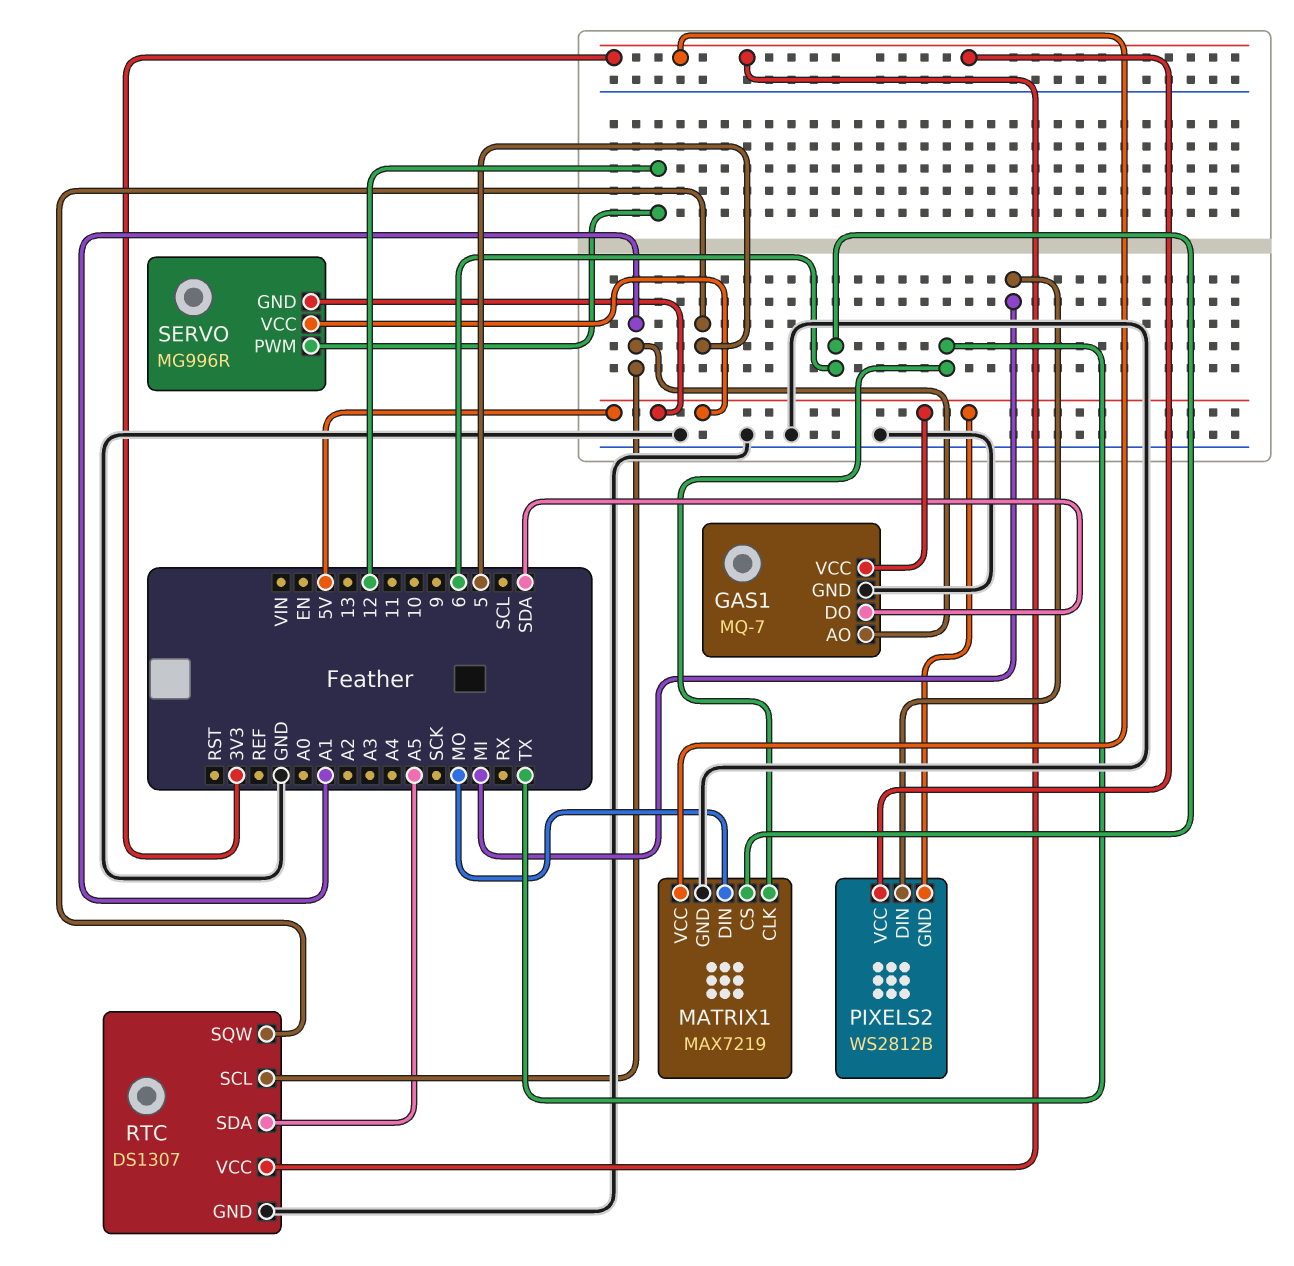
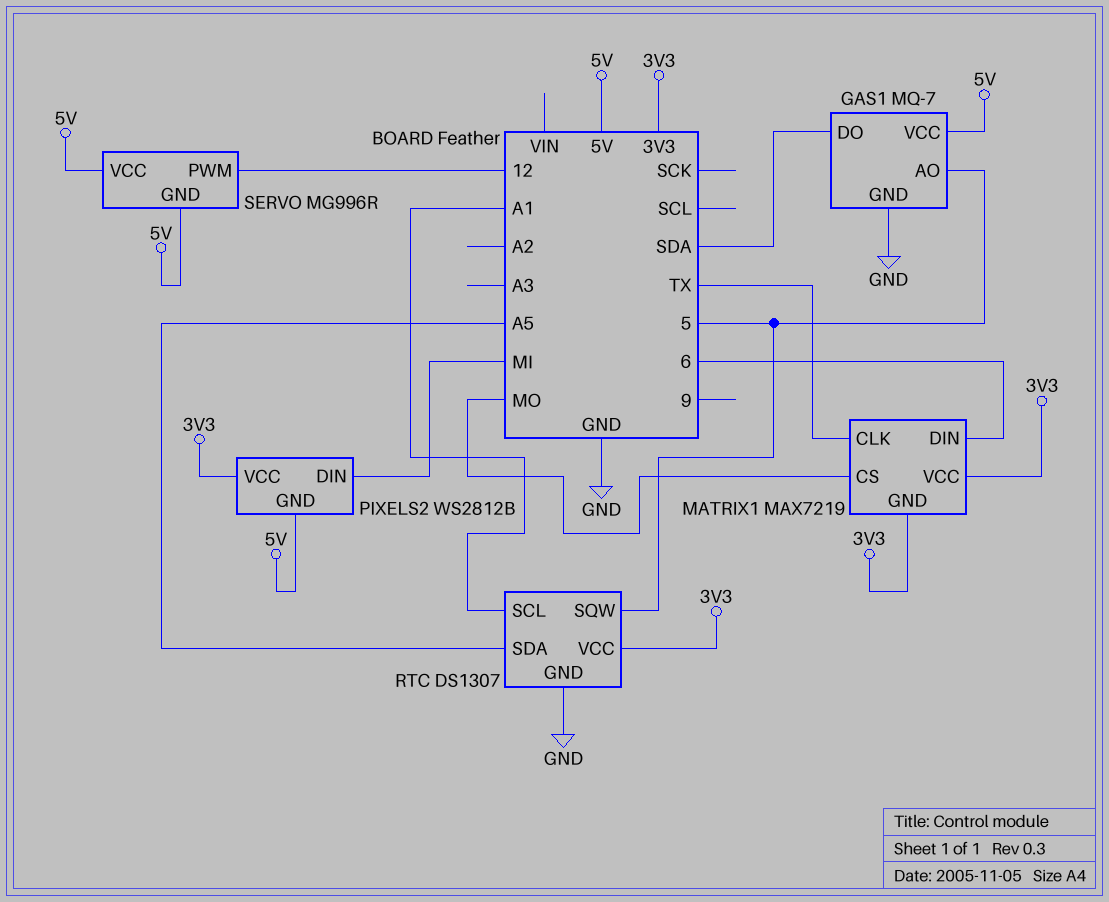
GAS1 pin AO: A1 -> 5
MATRIX1 pin CS: 6 -> MO
MATRIX1 pin DIN: MO -> 6
MATRIX1 pin GND: GND -> 3V3

